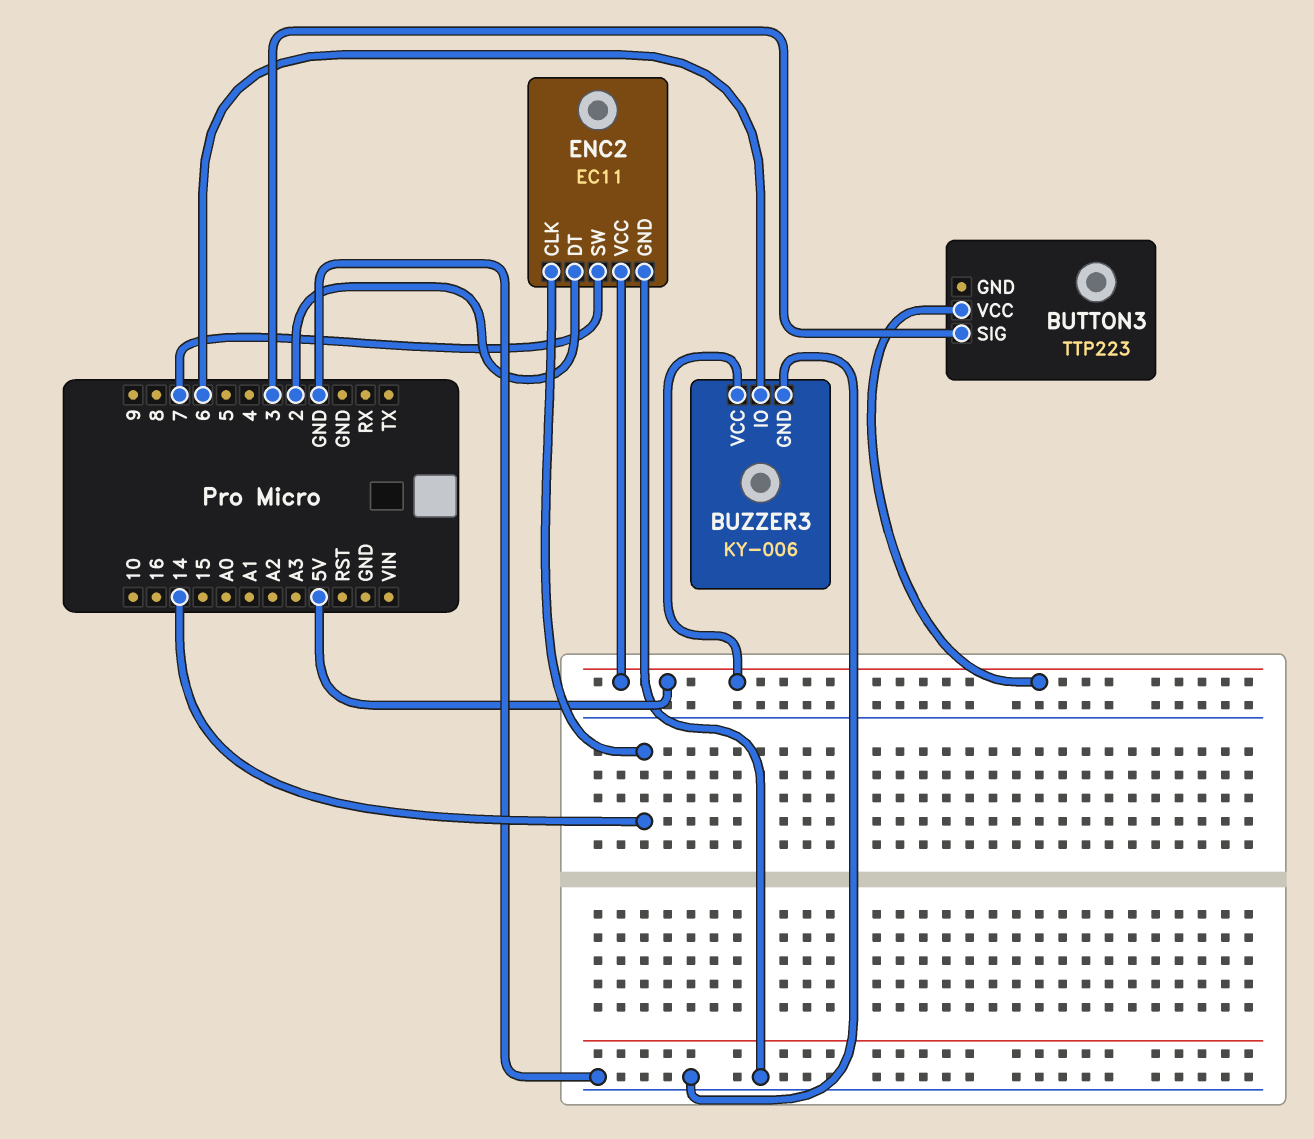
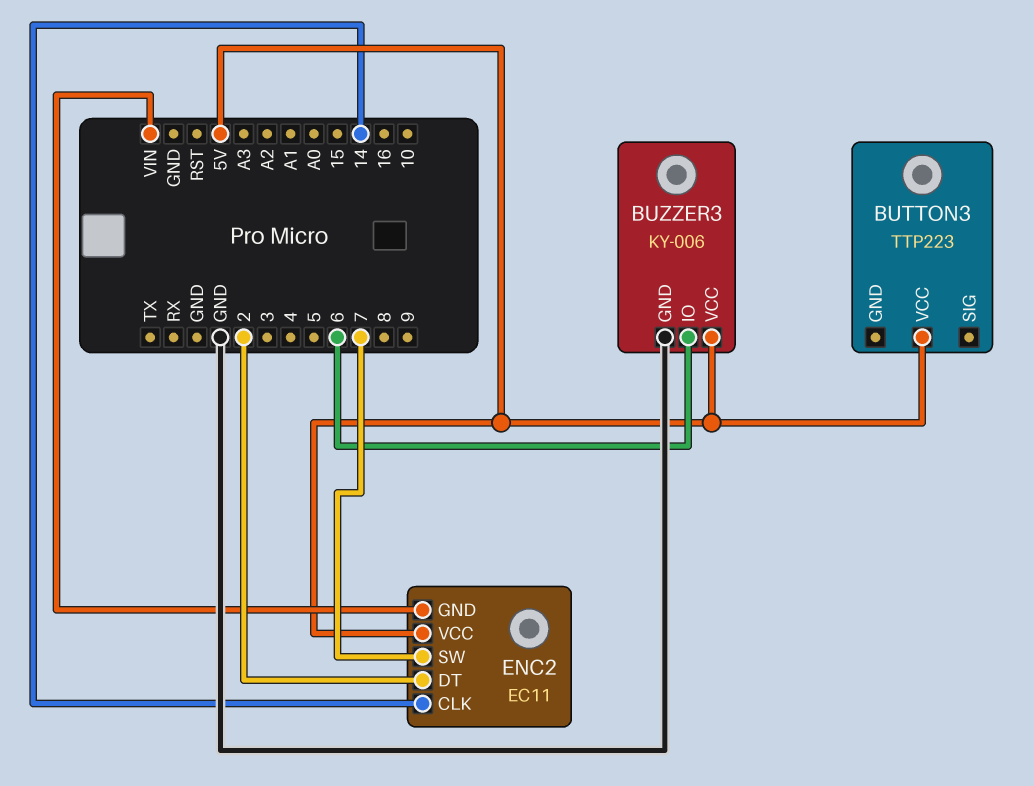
BUTTON3 pin SIG: 3 -> none
ENC2 pin GND: GND -> VIN

